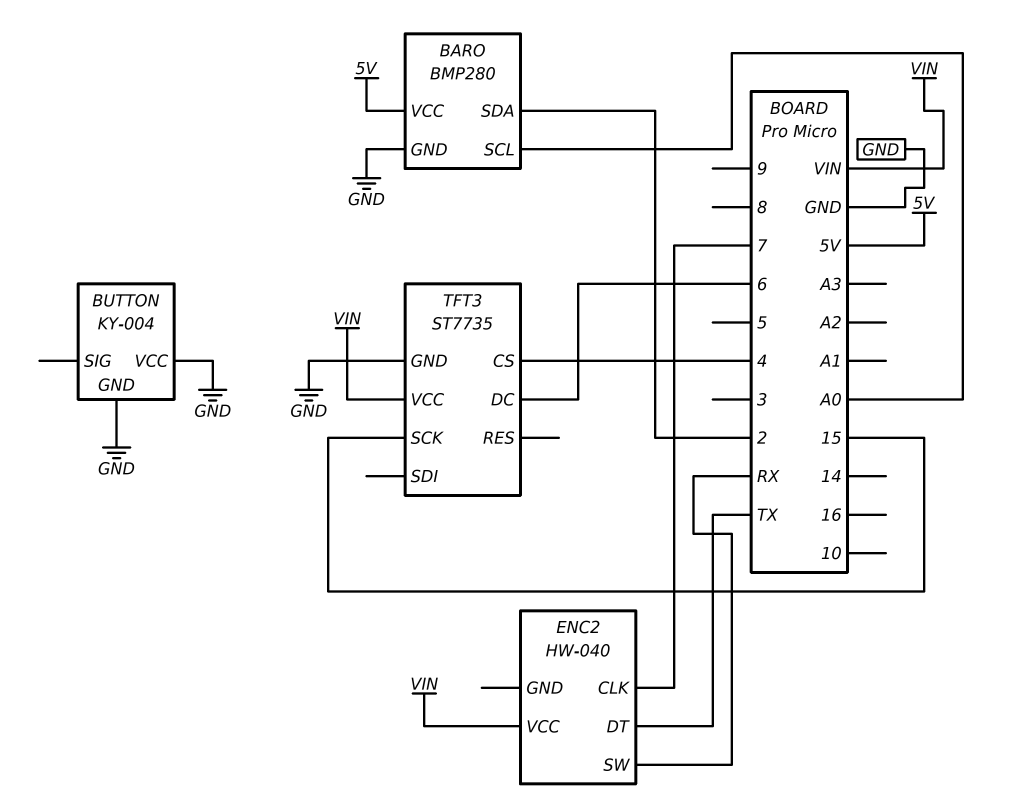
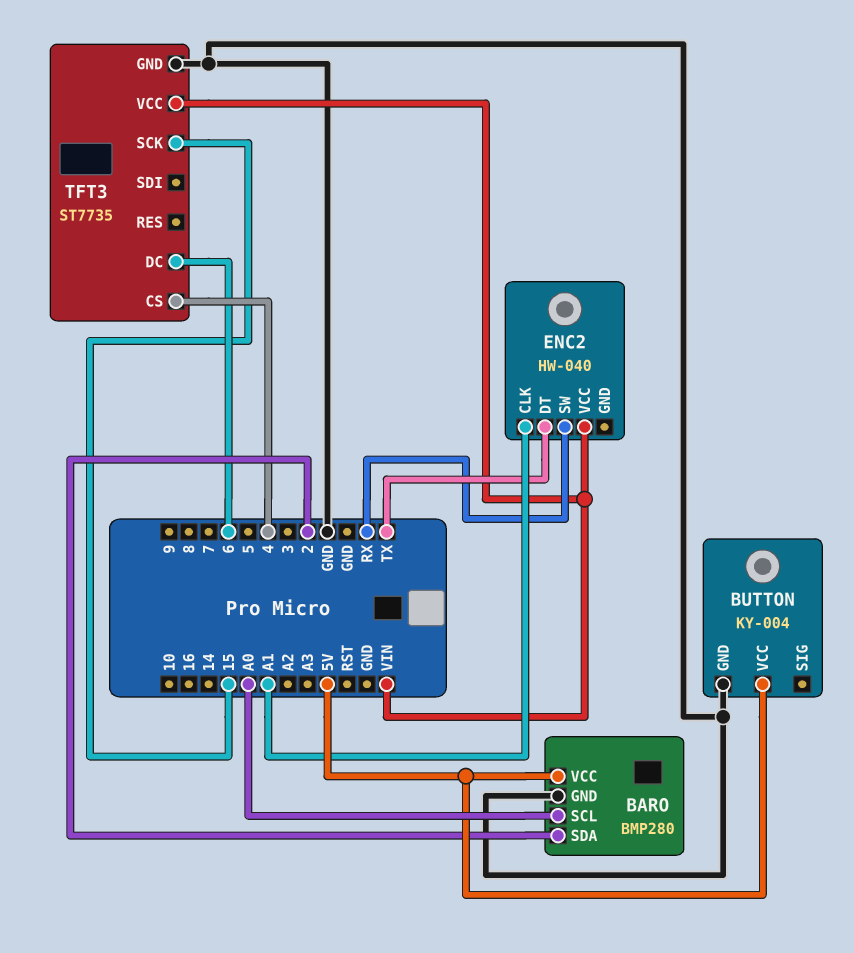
BUTTON pin VCC: GND -> 5V
ENC2 pin CLK: 7 -> A1

